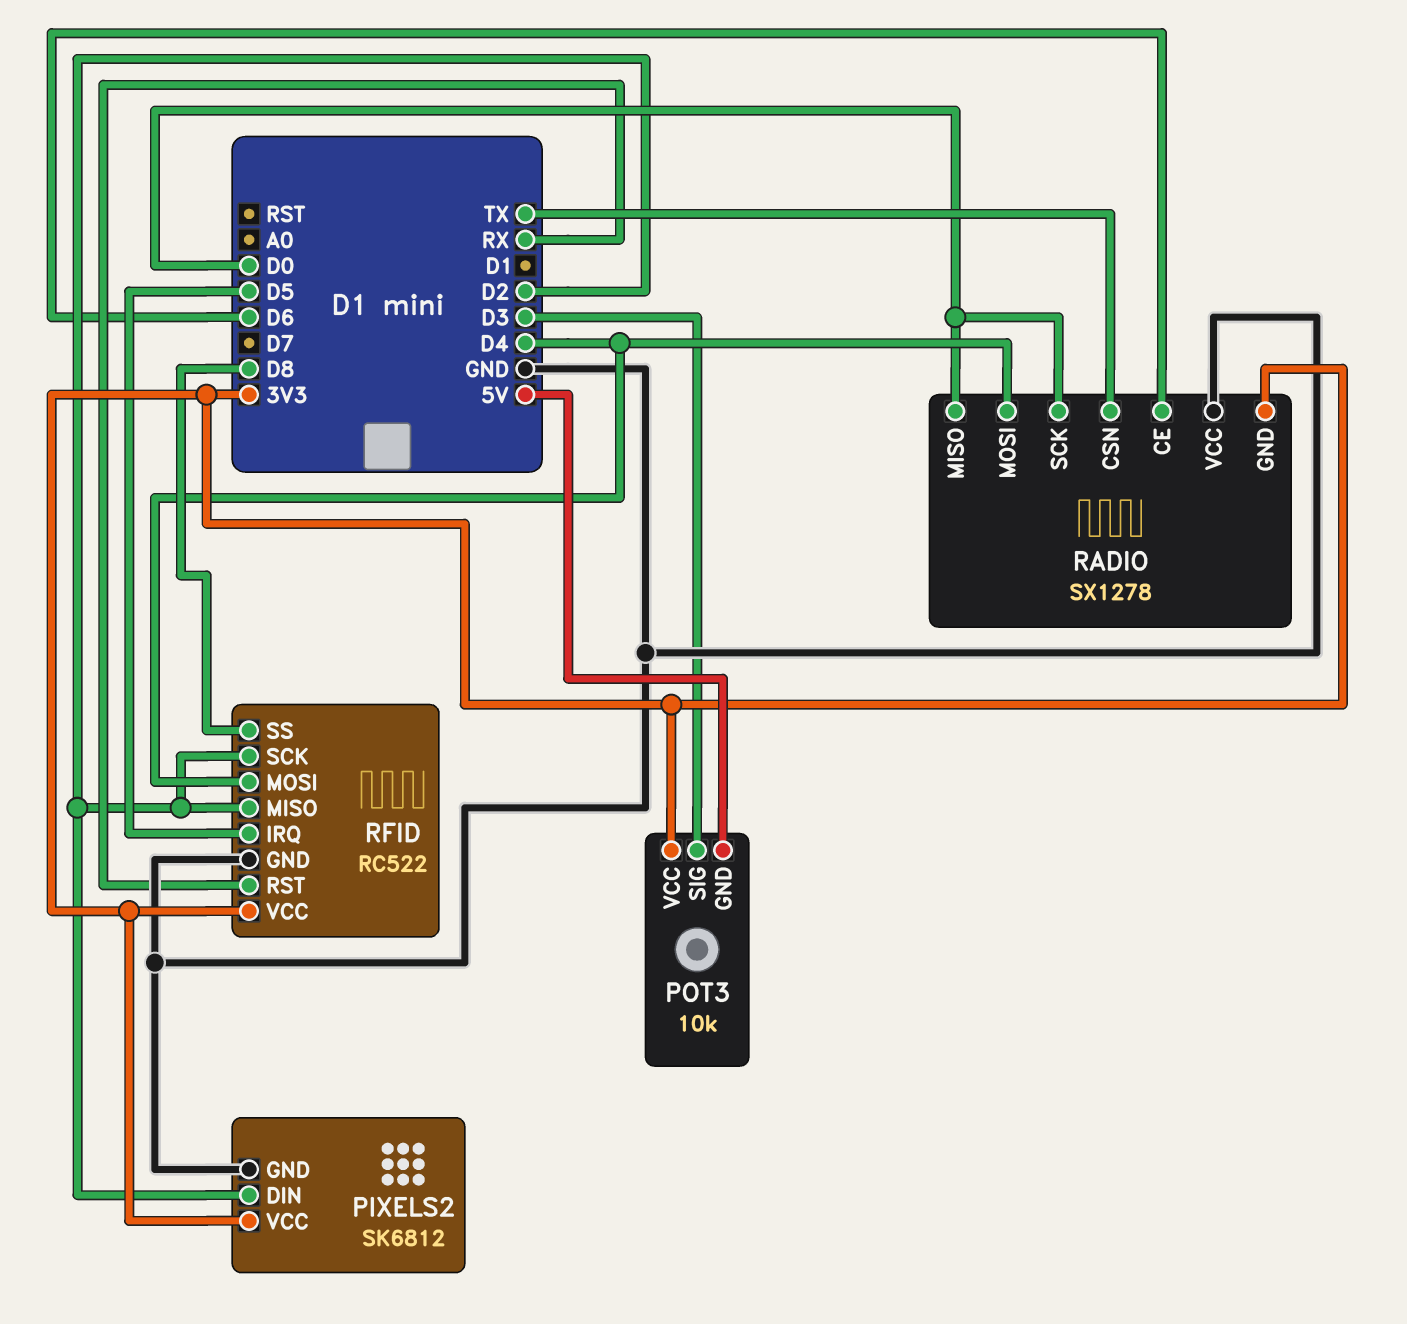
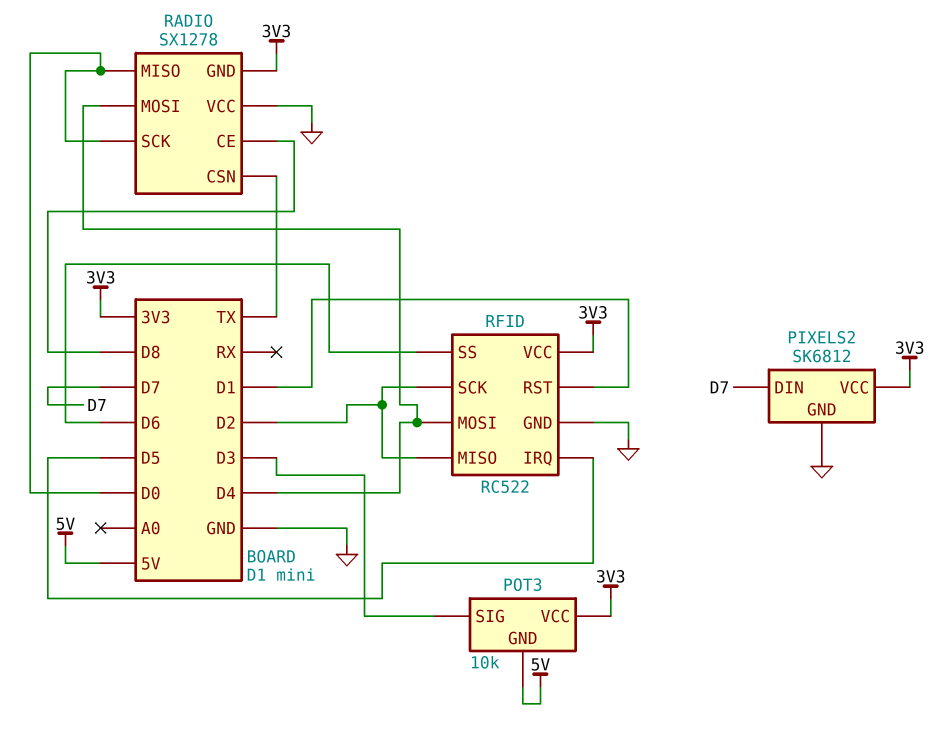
PIXELS2 pin DIN: D2 -> D7
RADIO pin CE: D6 -> D8
RFID pin RST: RX -> D1
RFID pin SS: D8 -> D6

